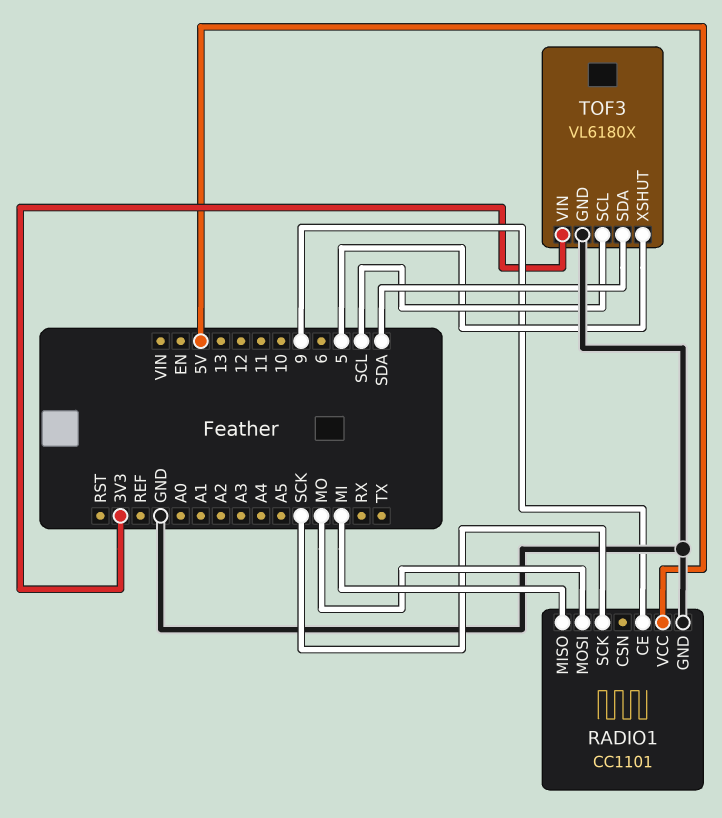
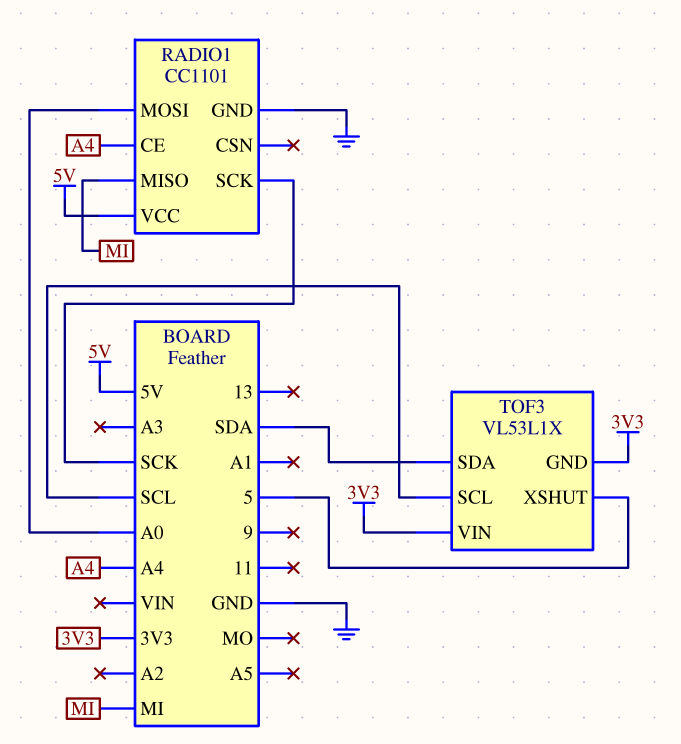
RADIO1 pin CE: 9 -> A4
RADIO1 pin MOSI: MO -> A0
TOF3: VL6180X -> VL53L1X
TOF3 pin GND: GND -> 3V3

